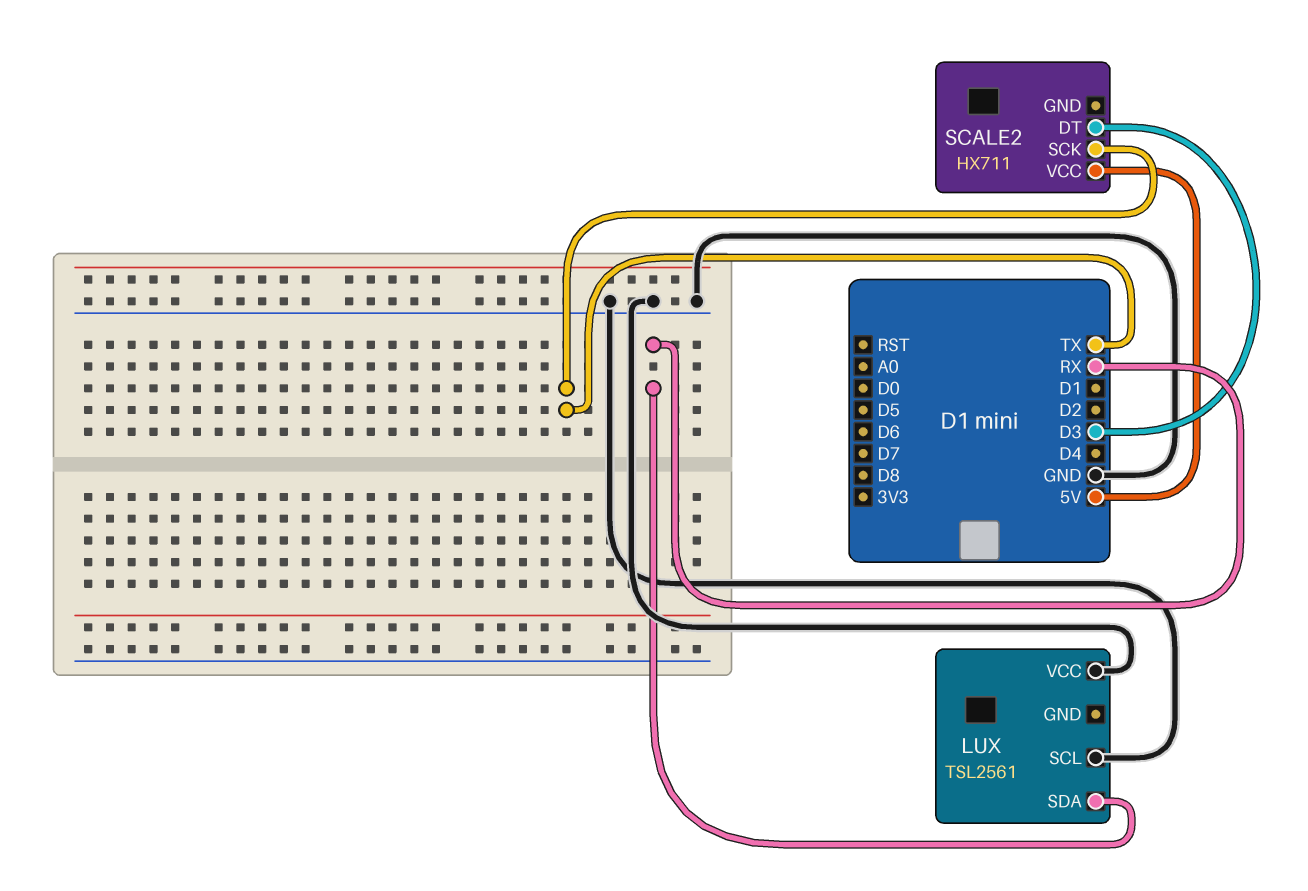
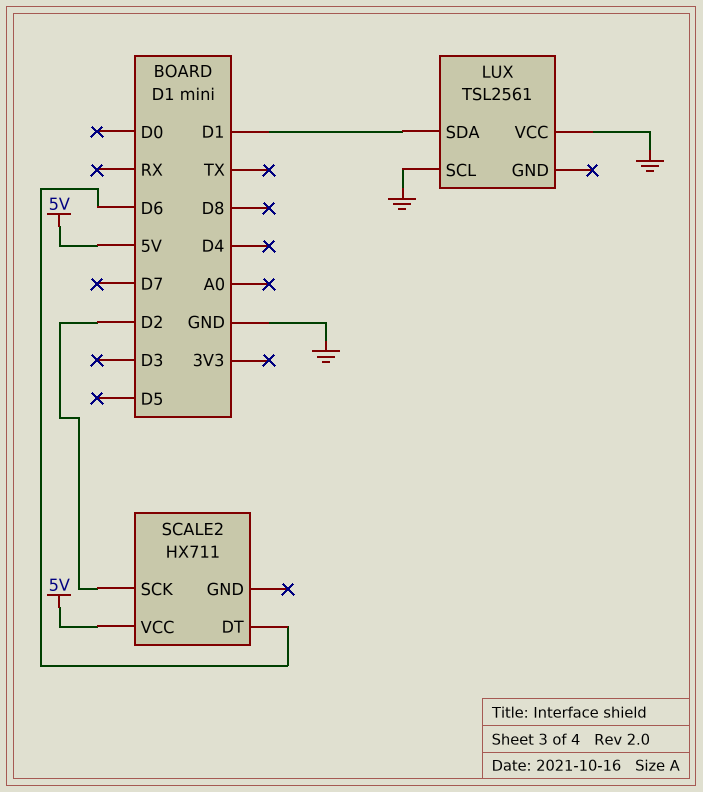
LUX pin SDA: RX -> D1
SCALE2 pin DT: D3 -> D6
SCALE2 pin SCK: TX -> D2

